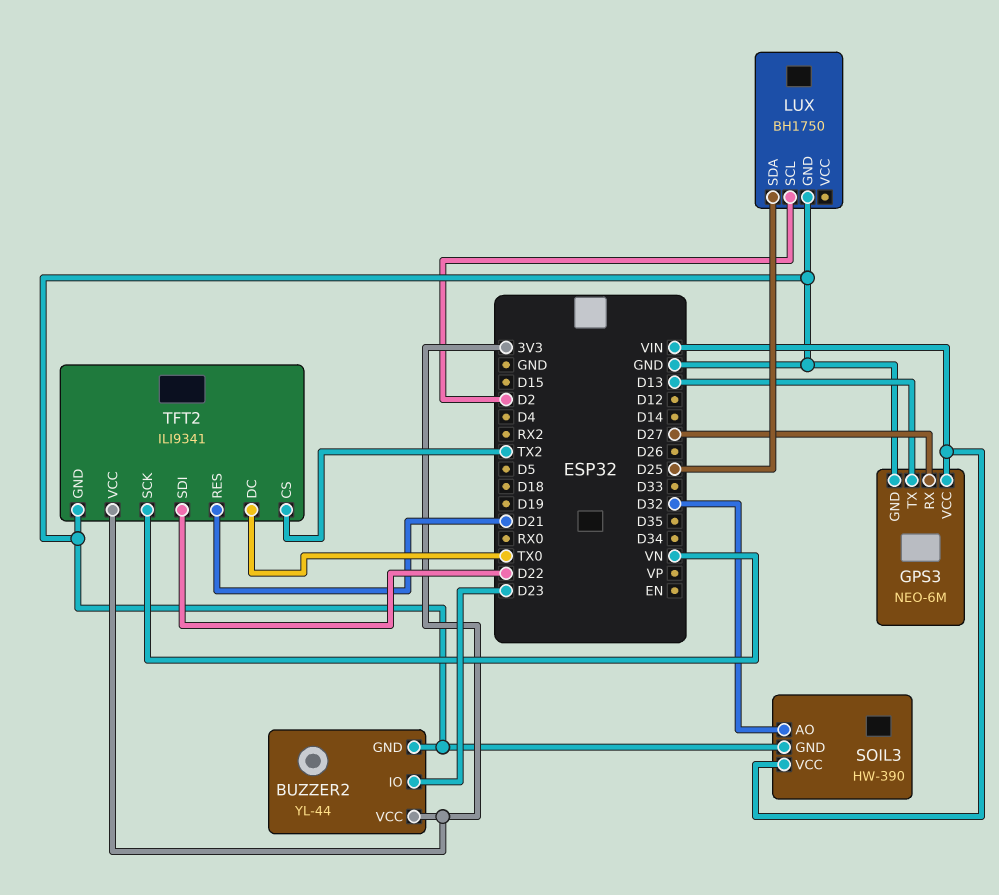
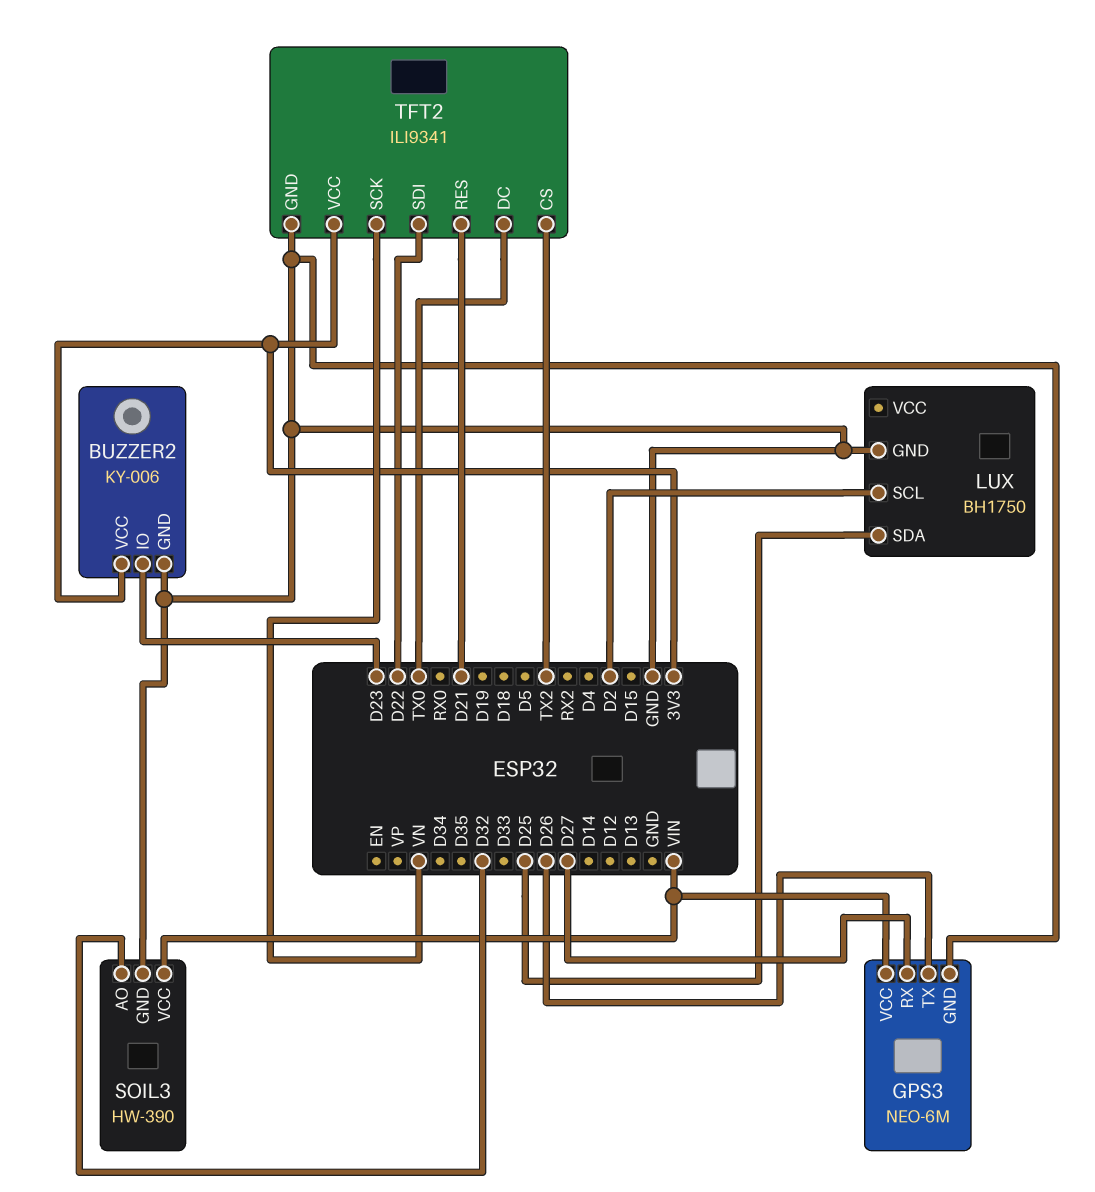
BUZZER2: YL-44 -> KY-006
GPS3 pin TX: D13 -> D26

